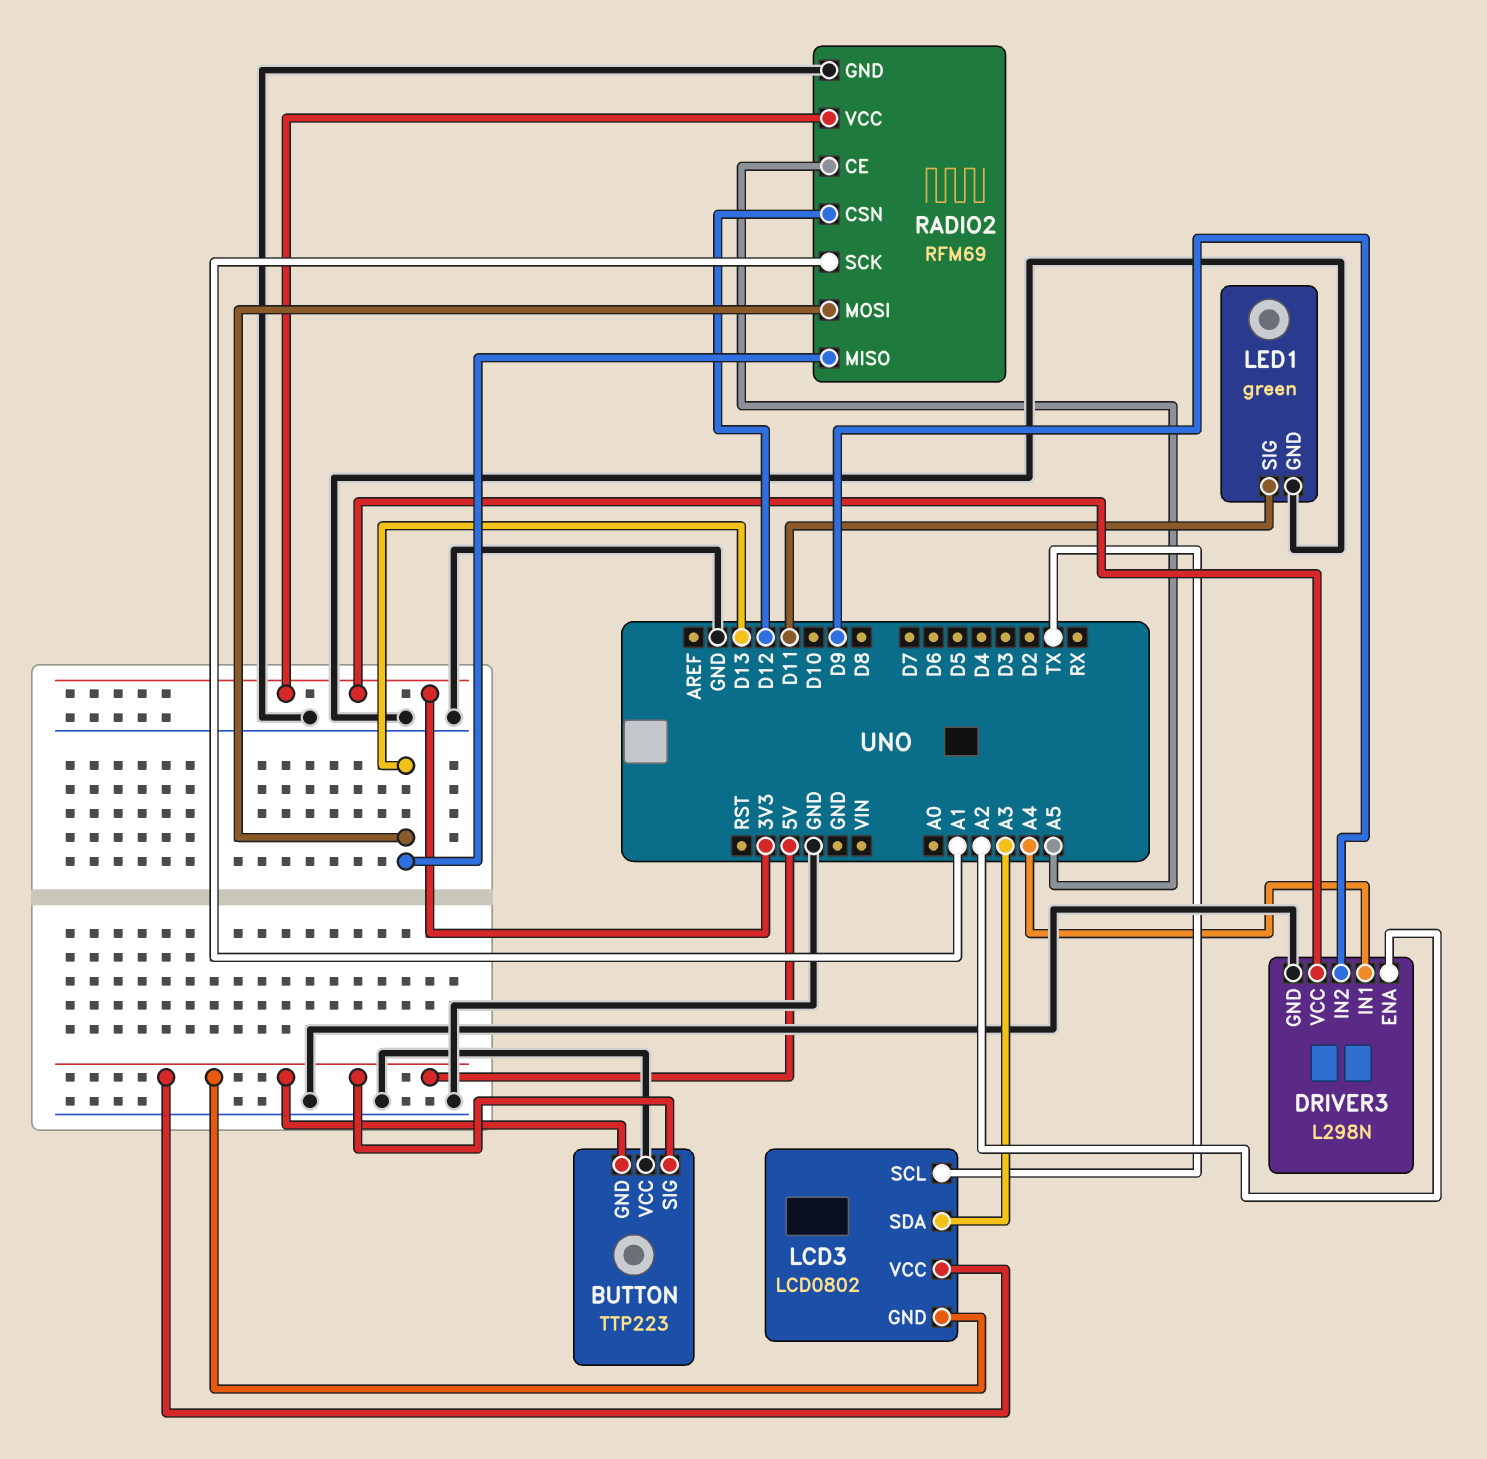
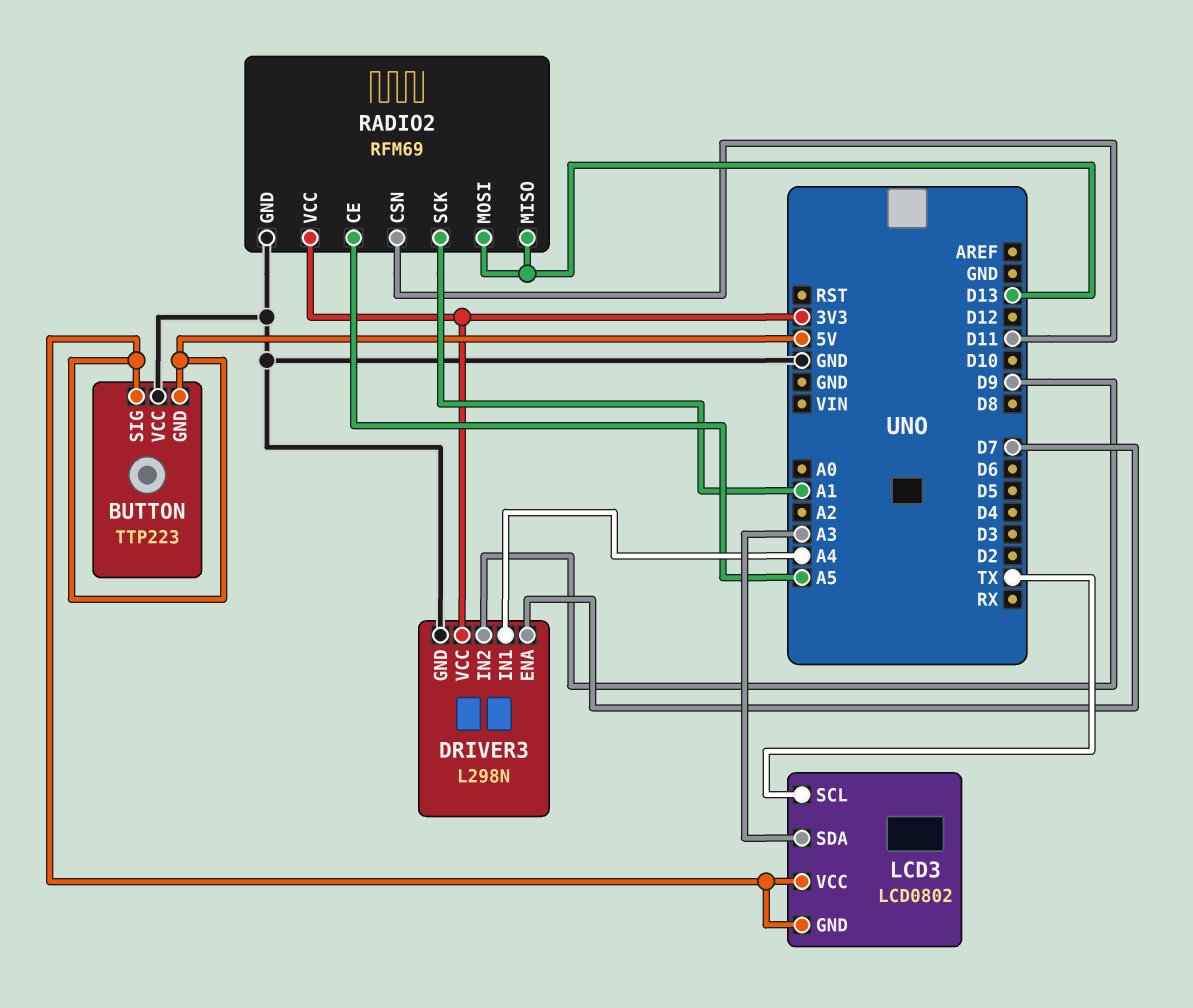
DRIVER3 pin ENA: A2 -> D7
LED1: green -> none
LED1 pin GND: GND -> none
LED1 pin SIG: D11 -> none
RADIO2 pin CSN: D12 -> D11

